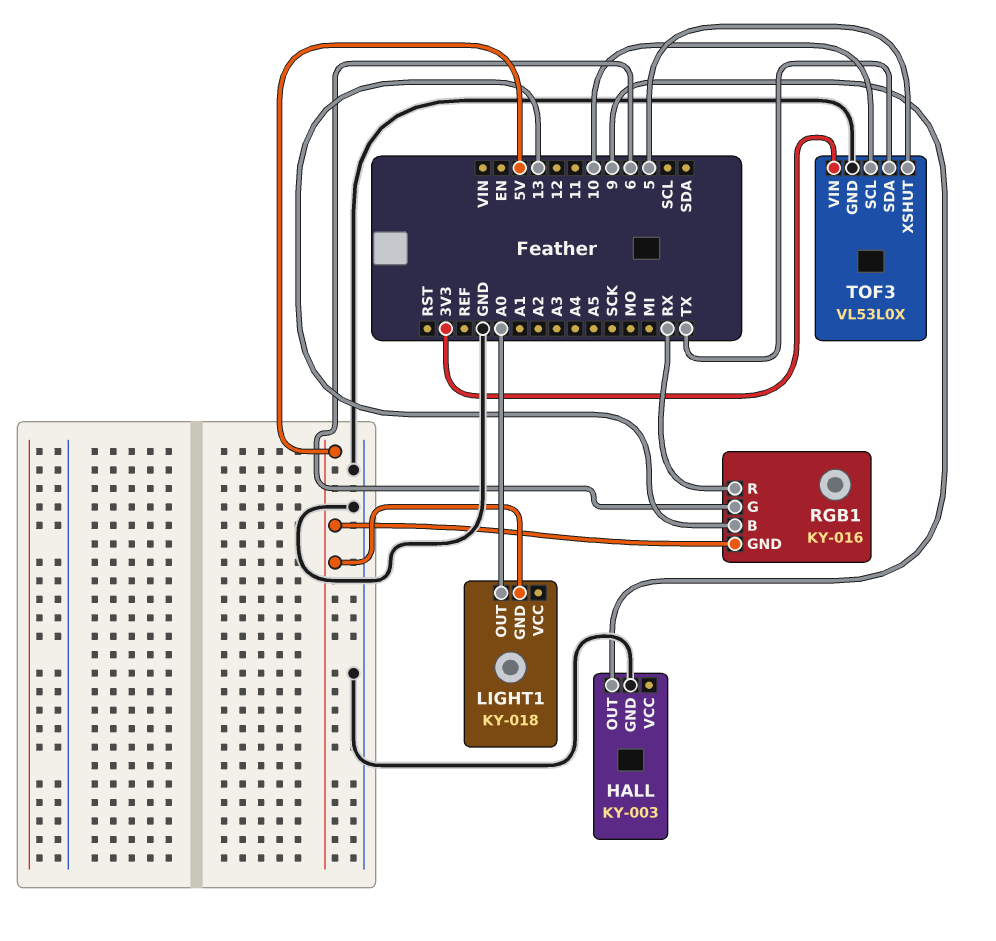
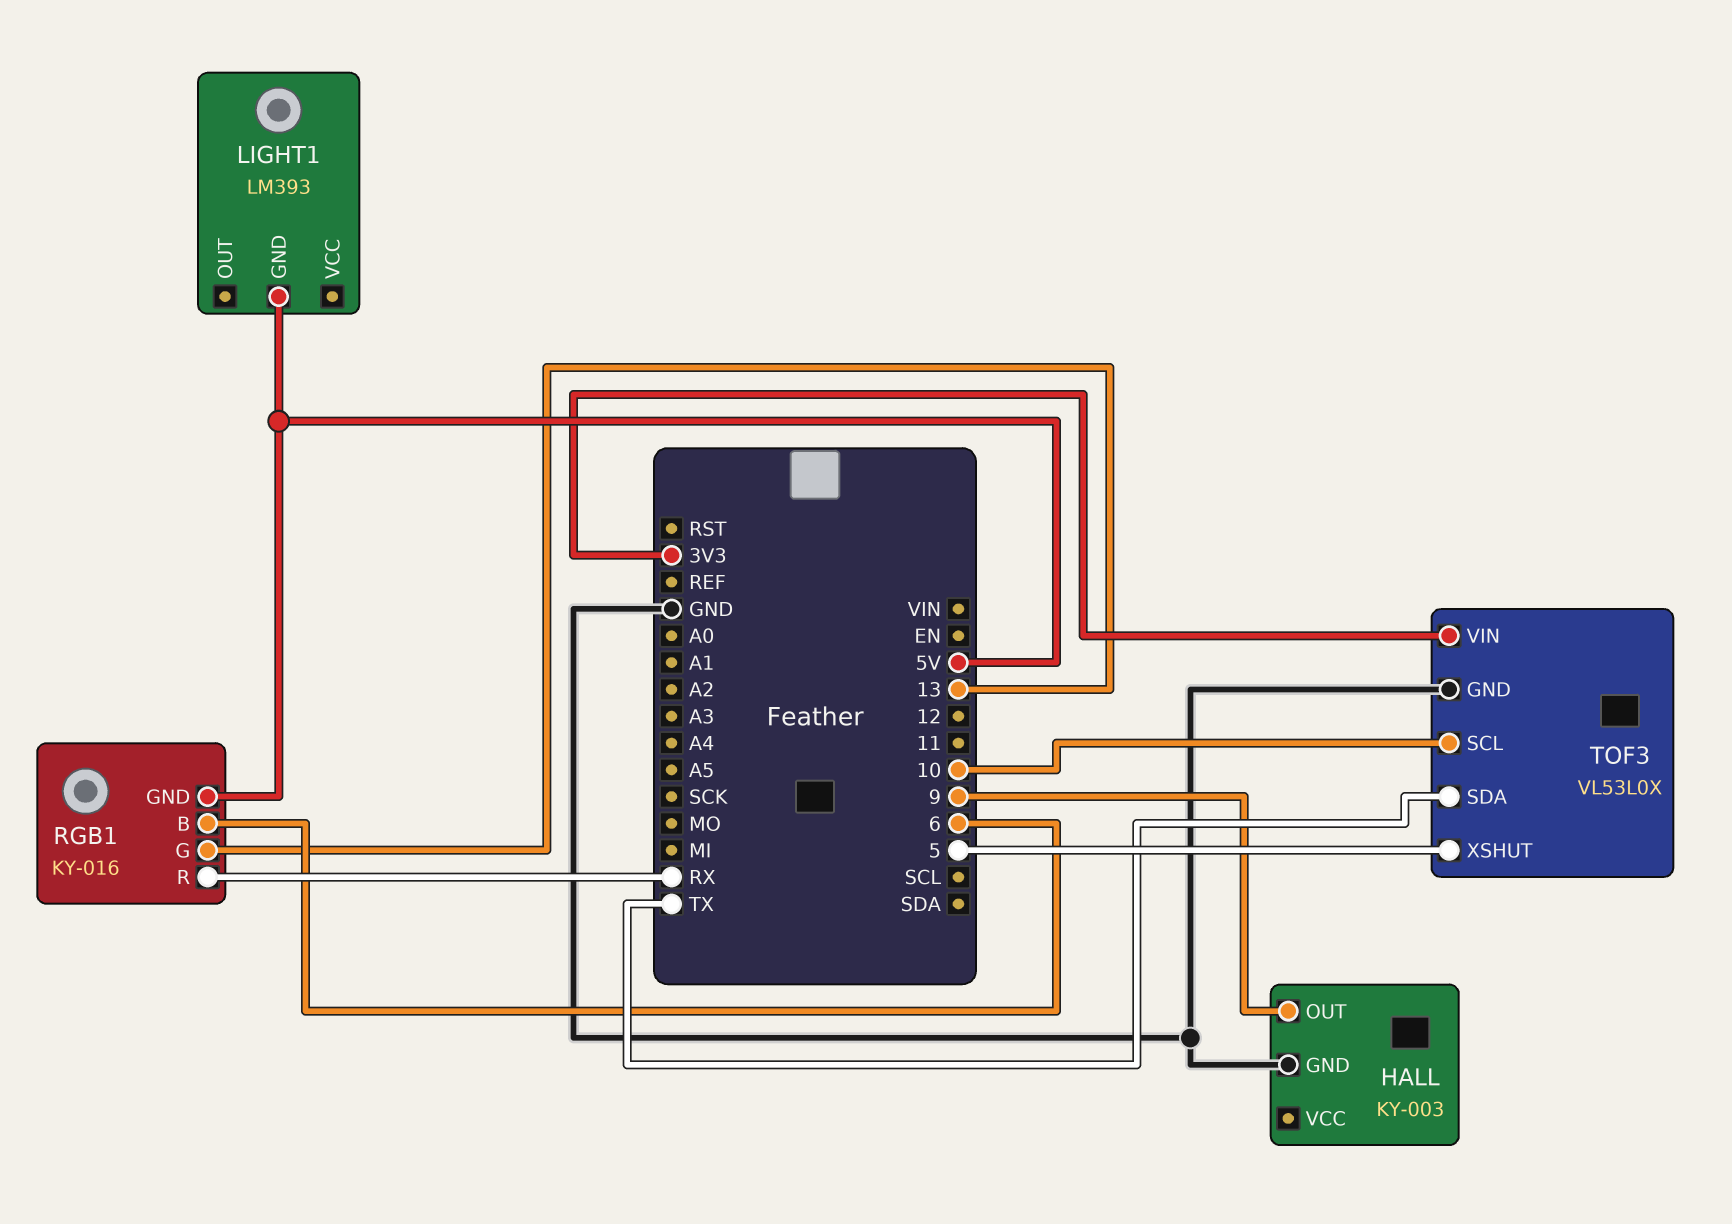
LIGHT1: KY-018 -> LM393
LIGHT1 pin OUT: A0 -> none
RGB1 pin B: 13 -> 6
RGB1 pin G: 6 -> 13

